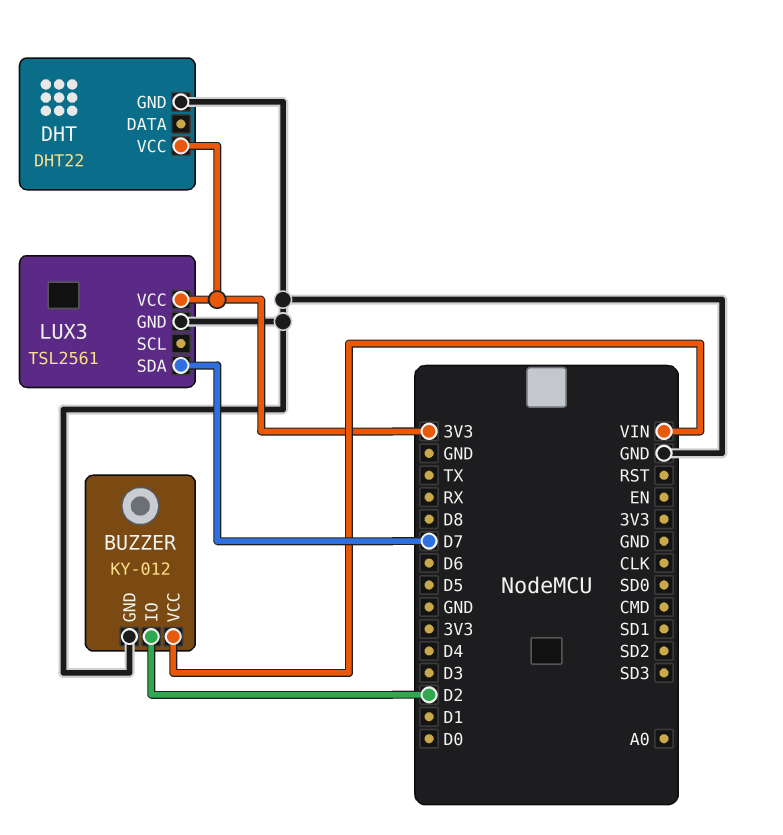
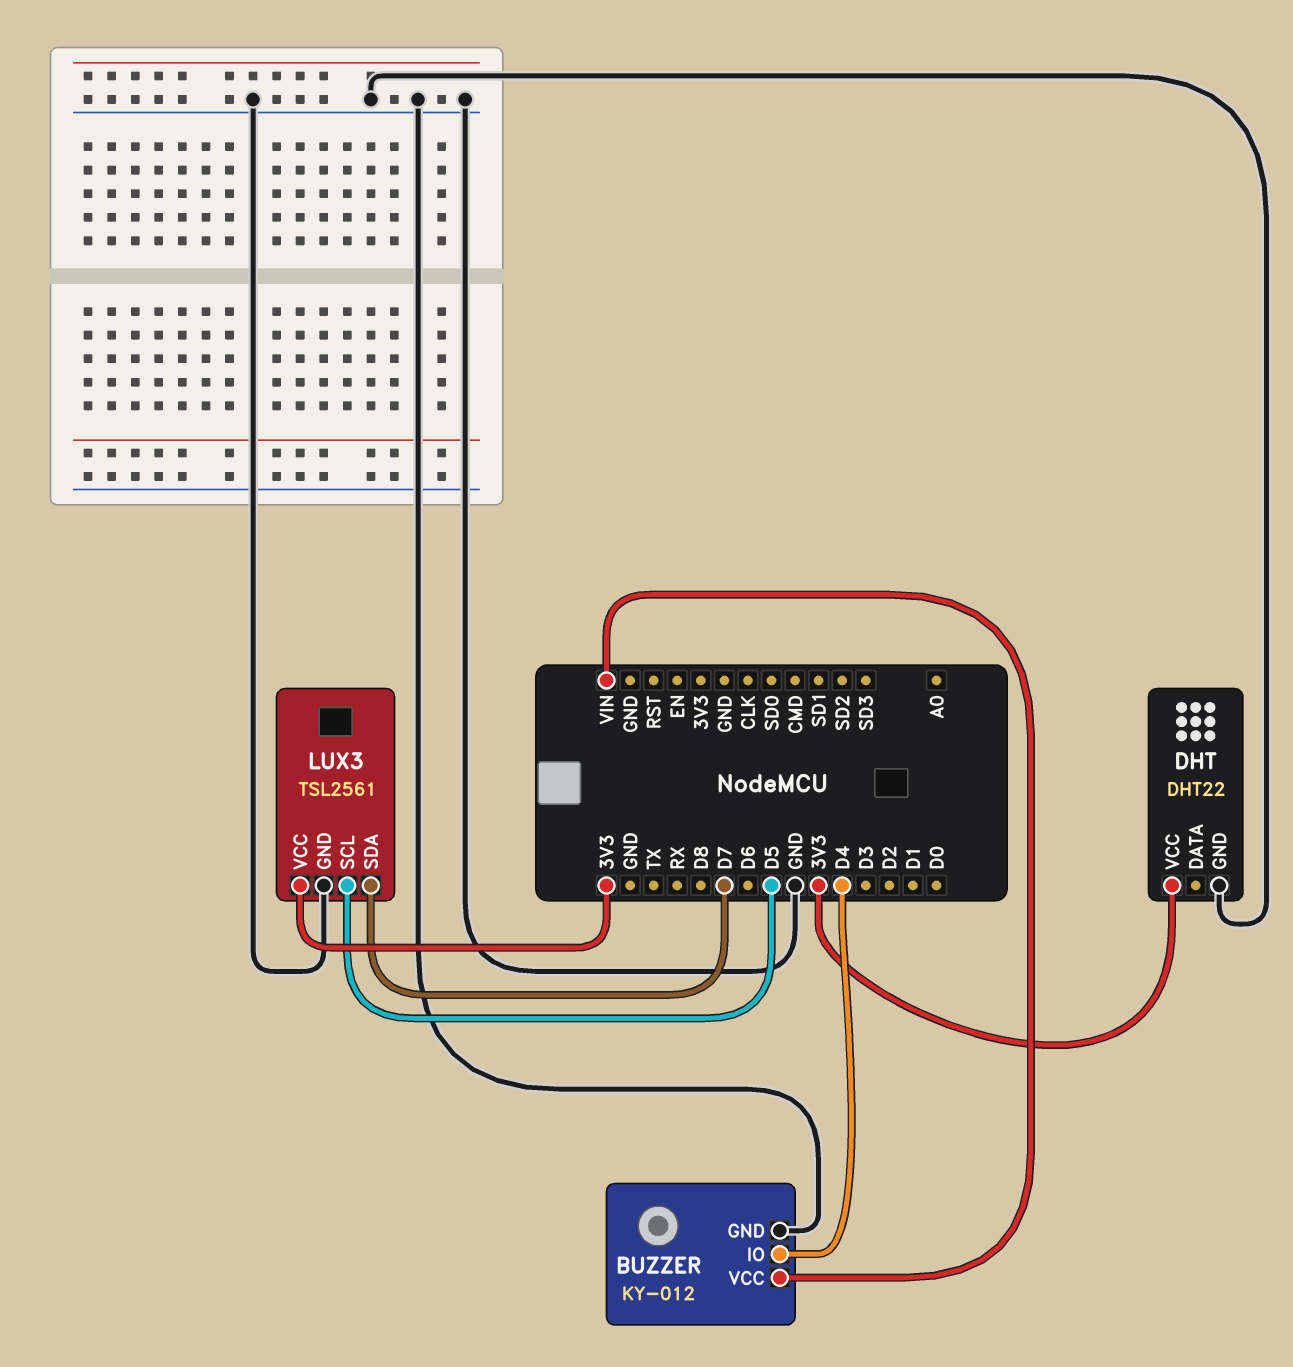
BUZZER pin IO: D2 -> D4
LUX3 pin SCL: none -> D5

